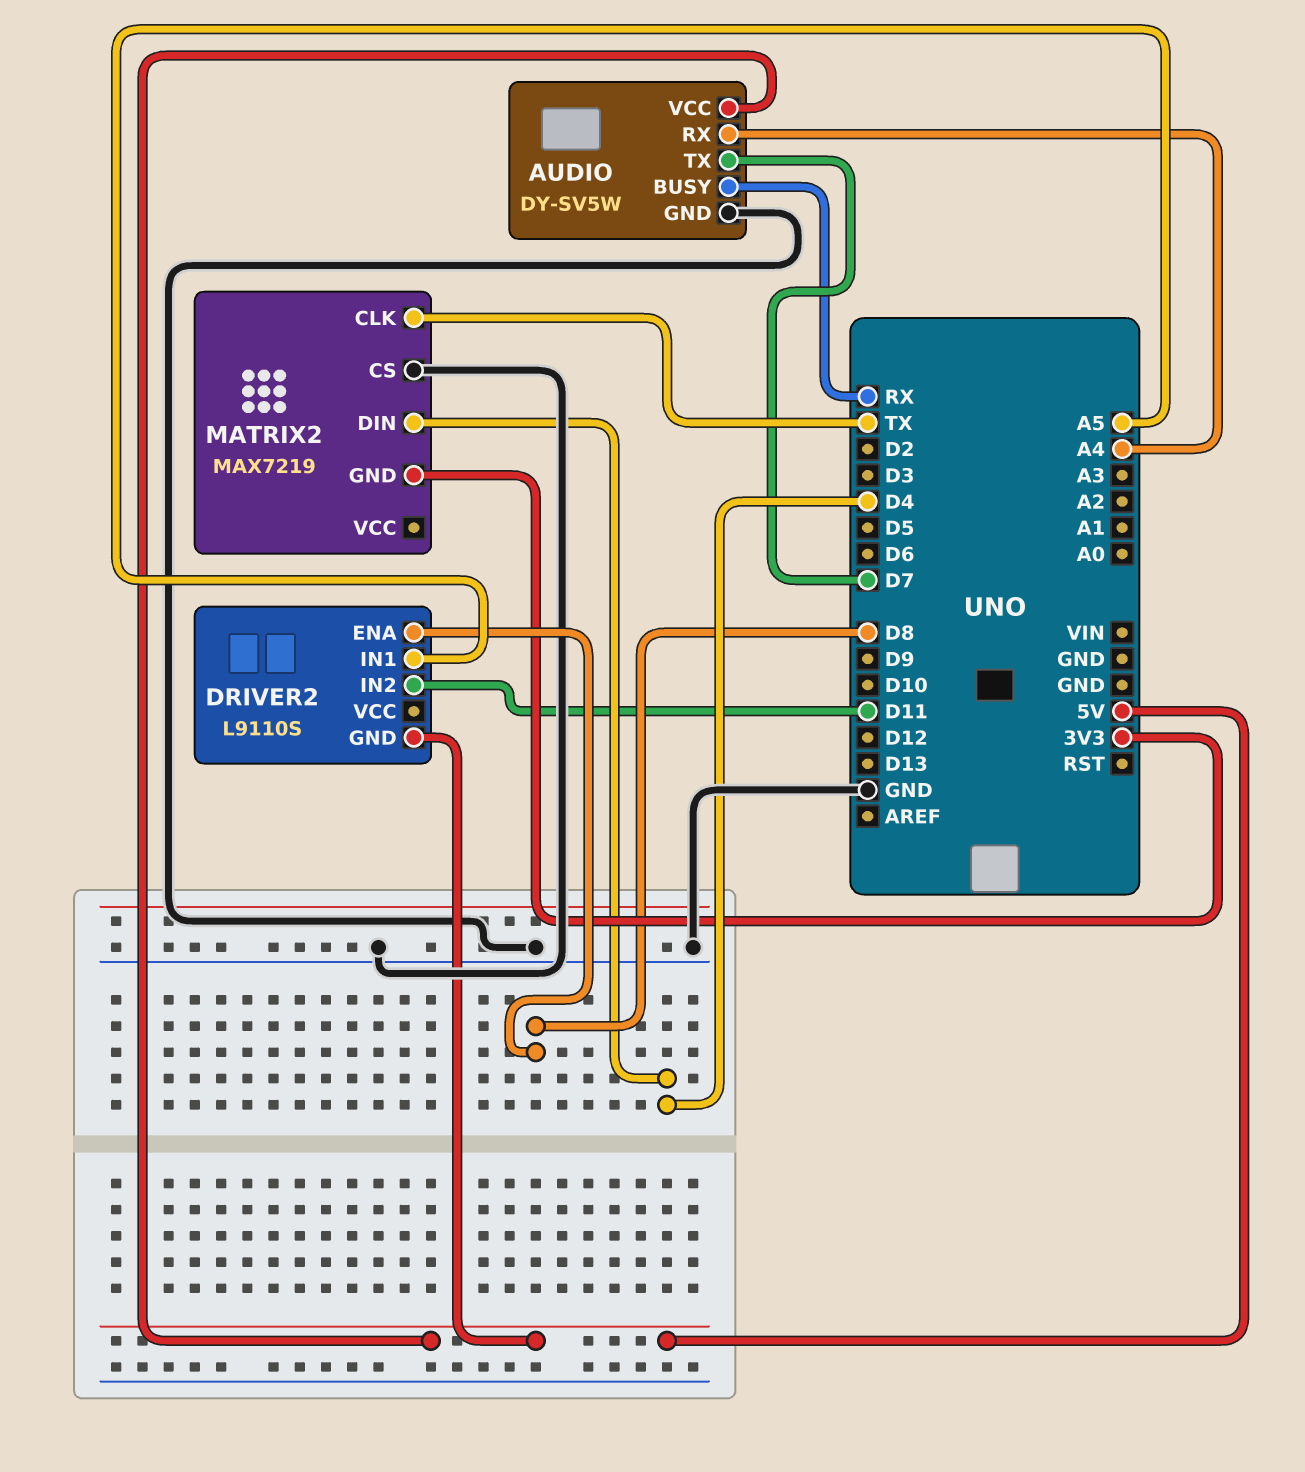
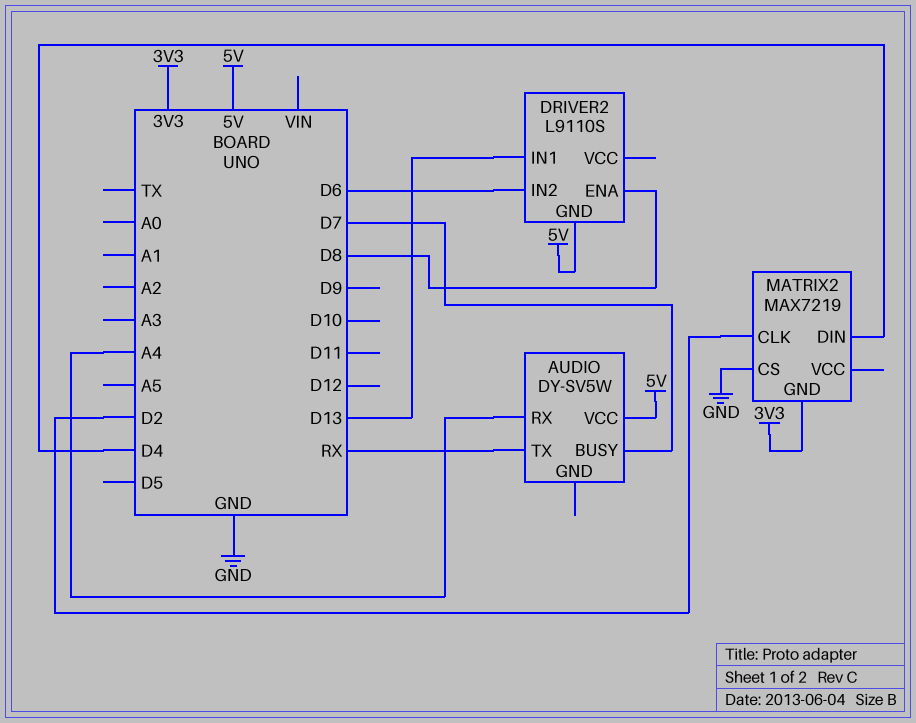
AUDIO pin BUSY: RX -> D7
AUDIO pin GND: GND -> none
AUDIO pin TX: D7 -> RX
DRIVER2 pin IN1: A5 -> D13
DRIVER2 pin IN2: D11 -> D6
MATRIX2 pin CLK: TX -> D2

